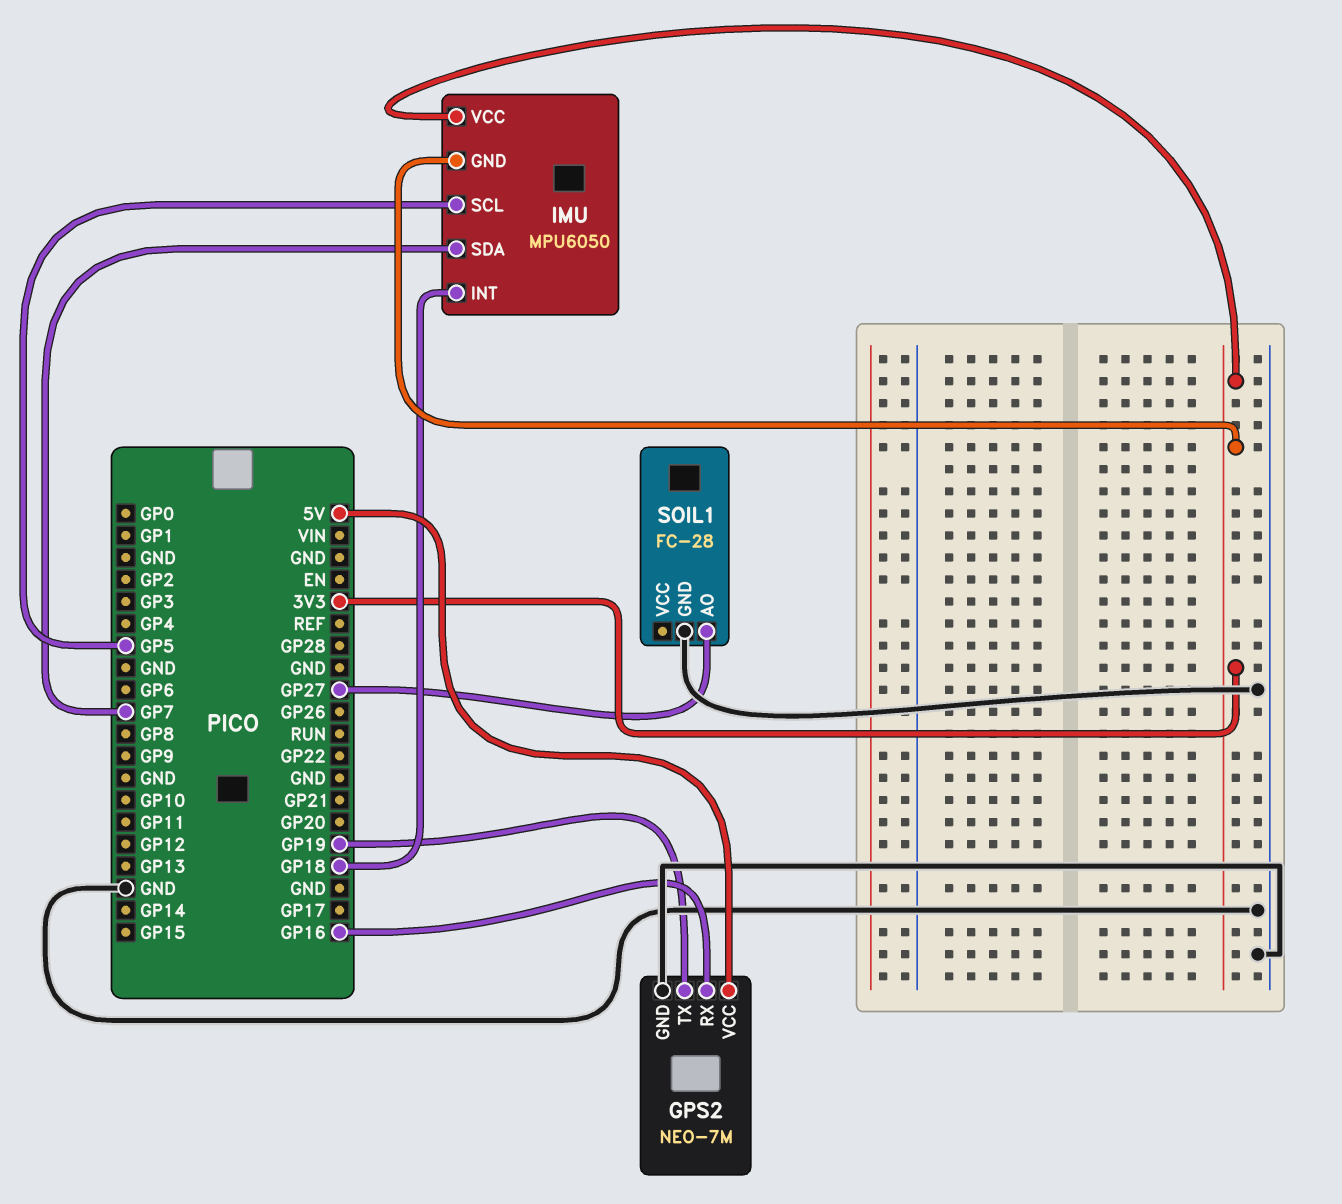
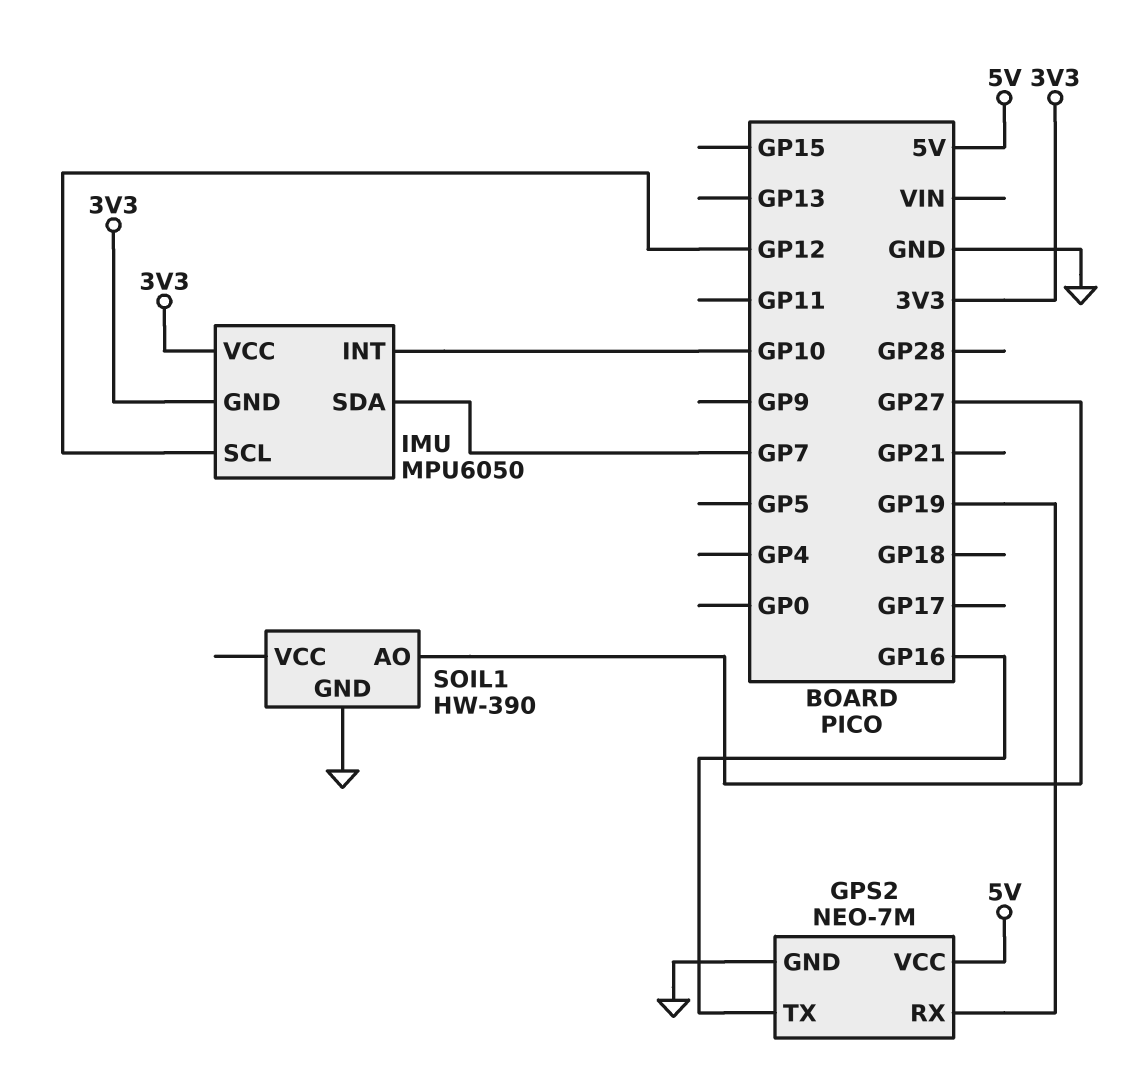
GPS2 pin RX: GP16 -> GP19
GPS2 pin TX: GP19 -> GP16
IMU pin INT: GP18 -> GP10
IMU pin SCL: GP5 -> GP12
SOIL1: FC-28 -> HW-390

